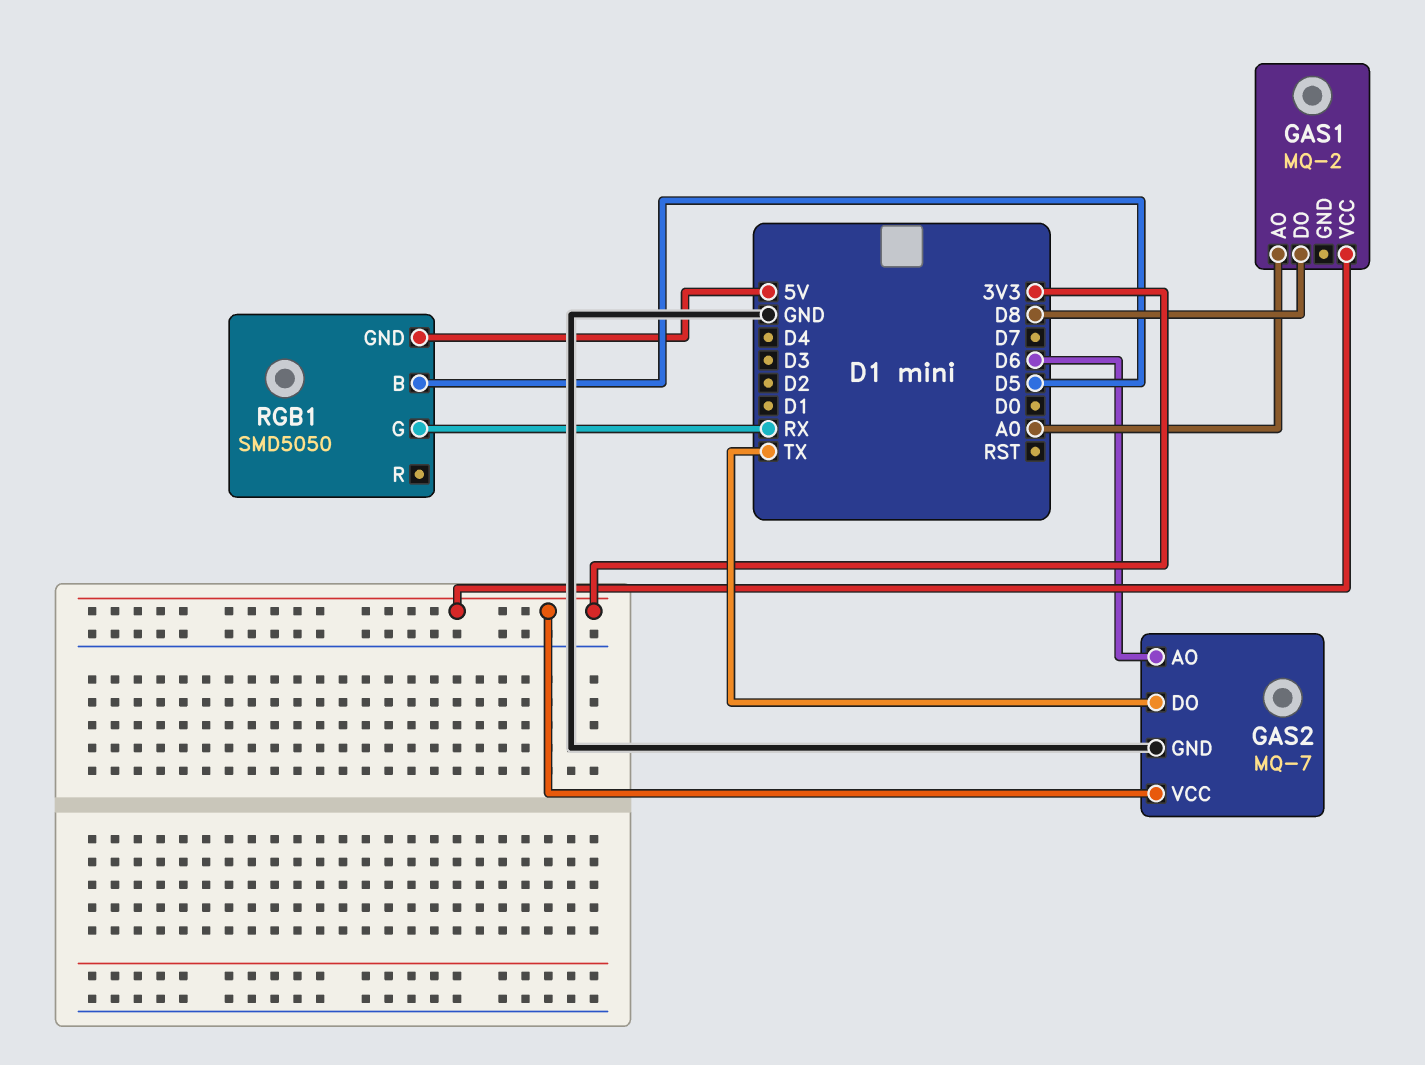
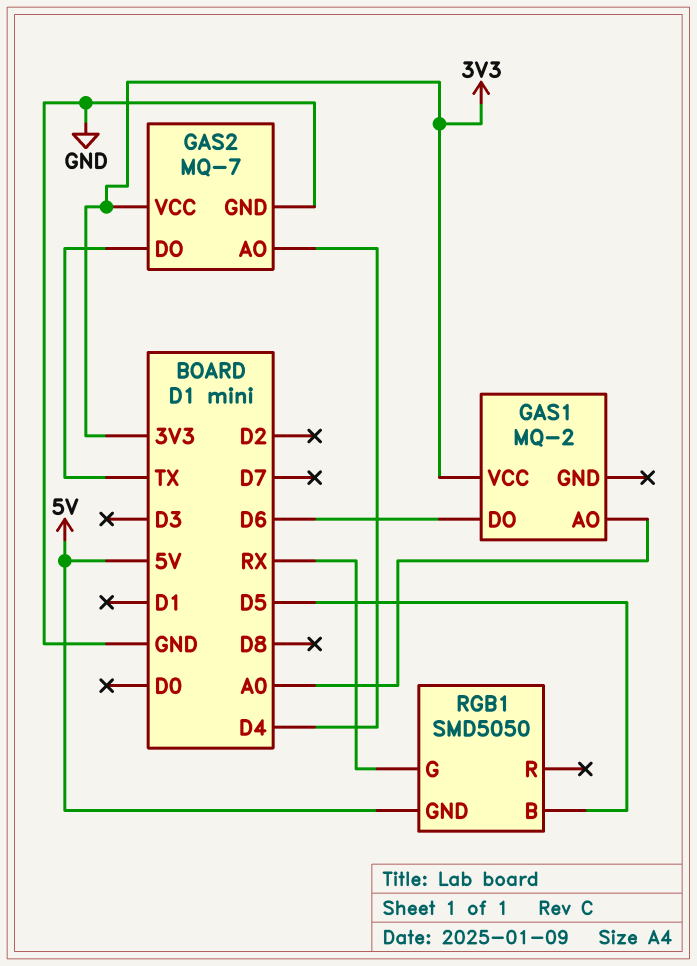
GAS1 pin DO: D8 -> D6
GAS2 pin AO: D6 -> D4

